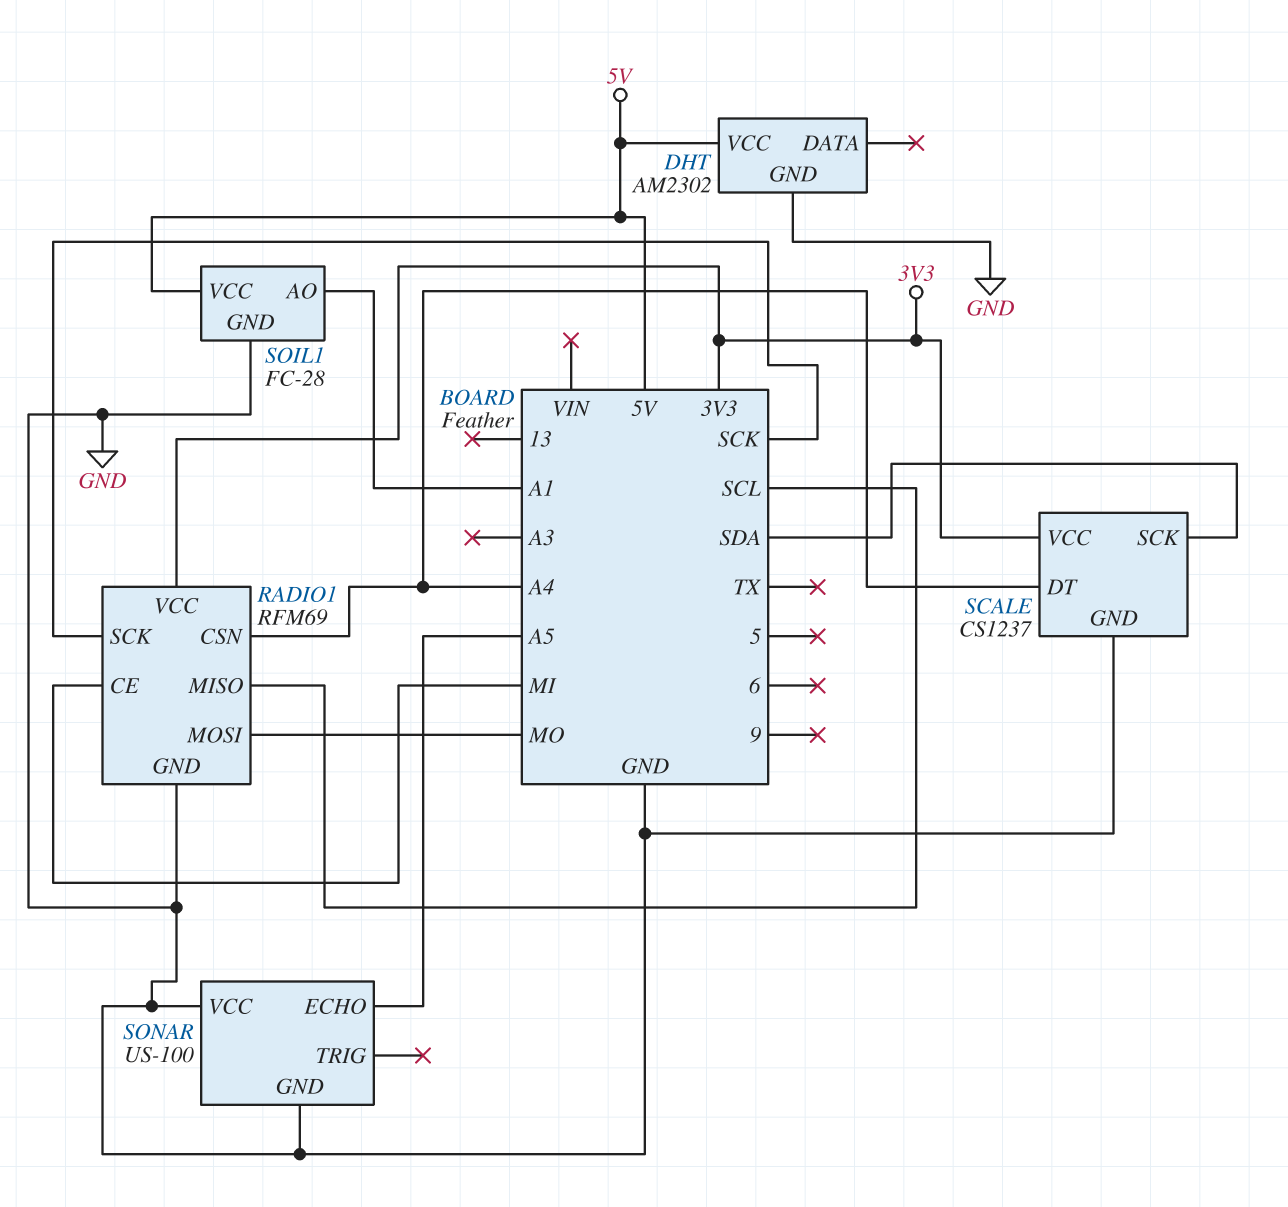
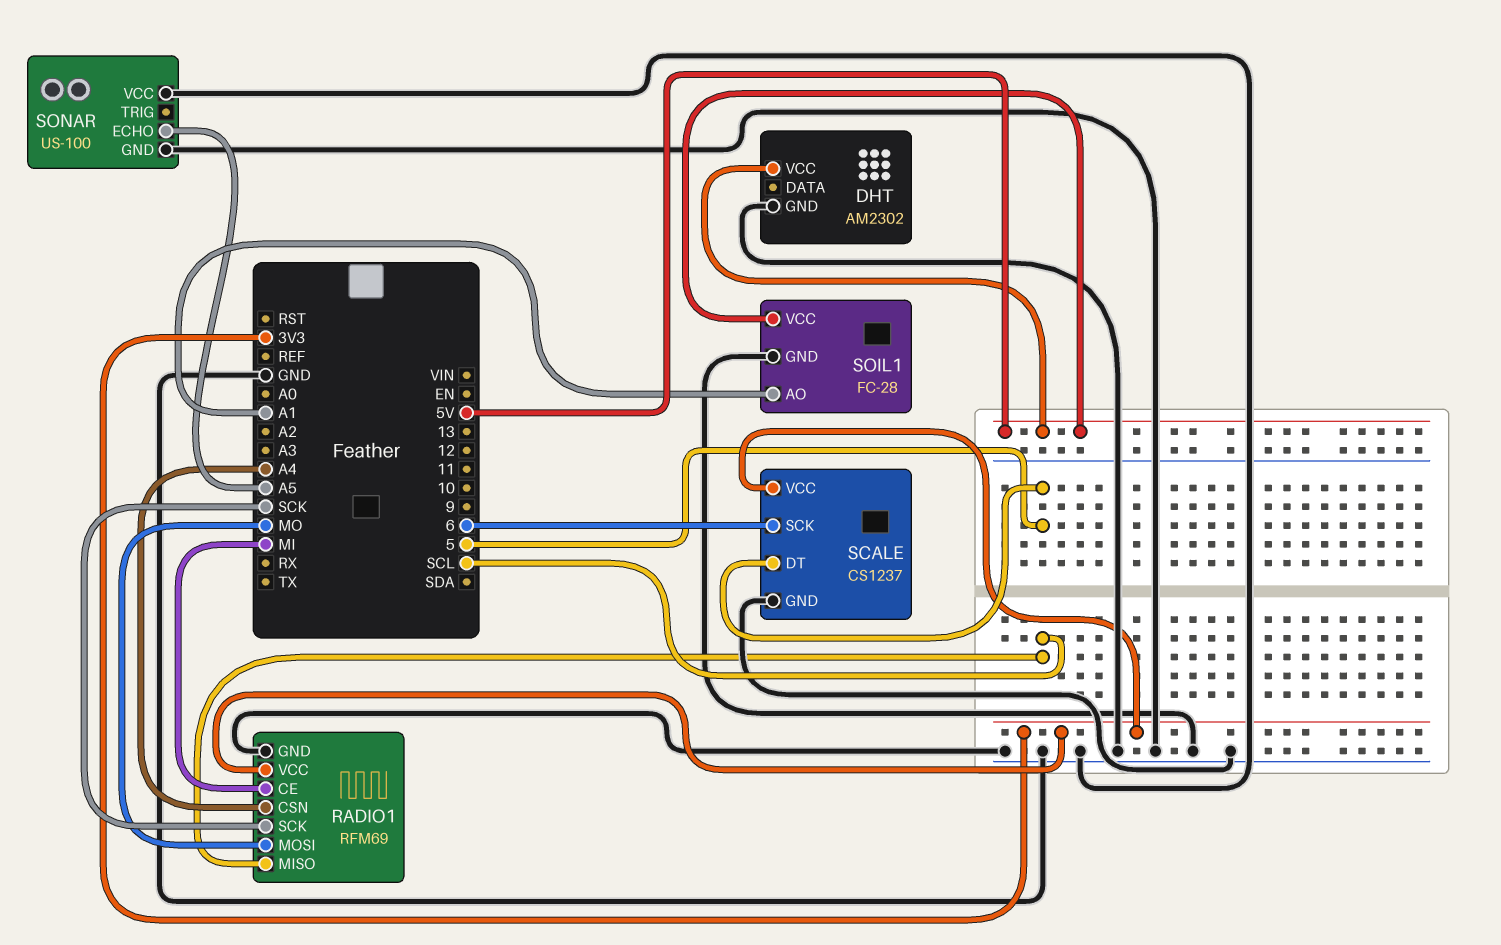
SCALE pin DT: A4 -> 5
SCALE pin SCK: SDA -> 6

